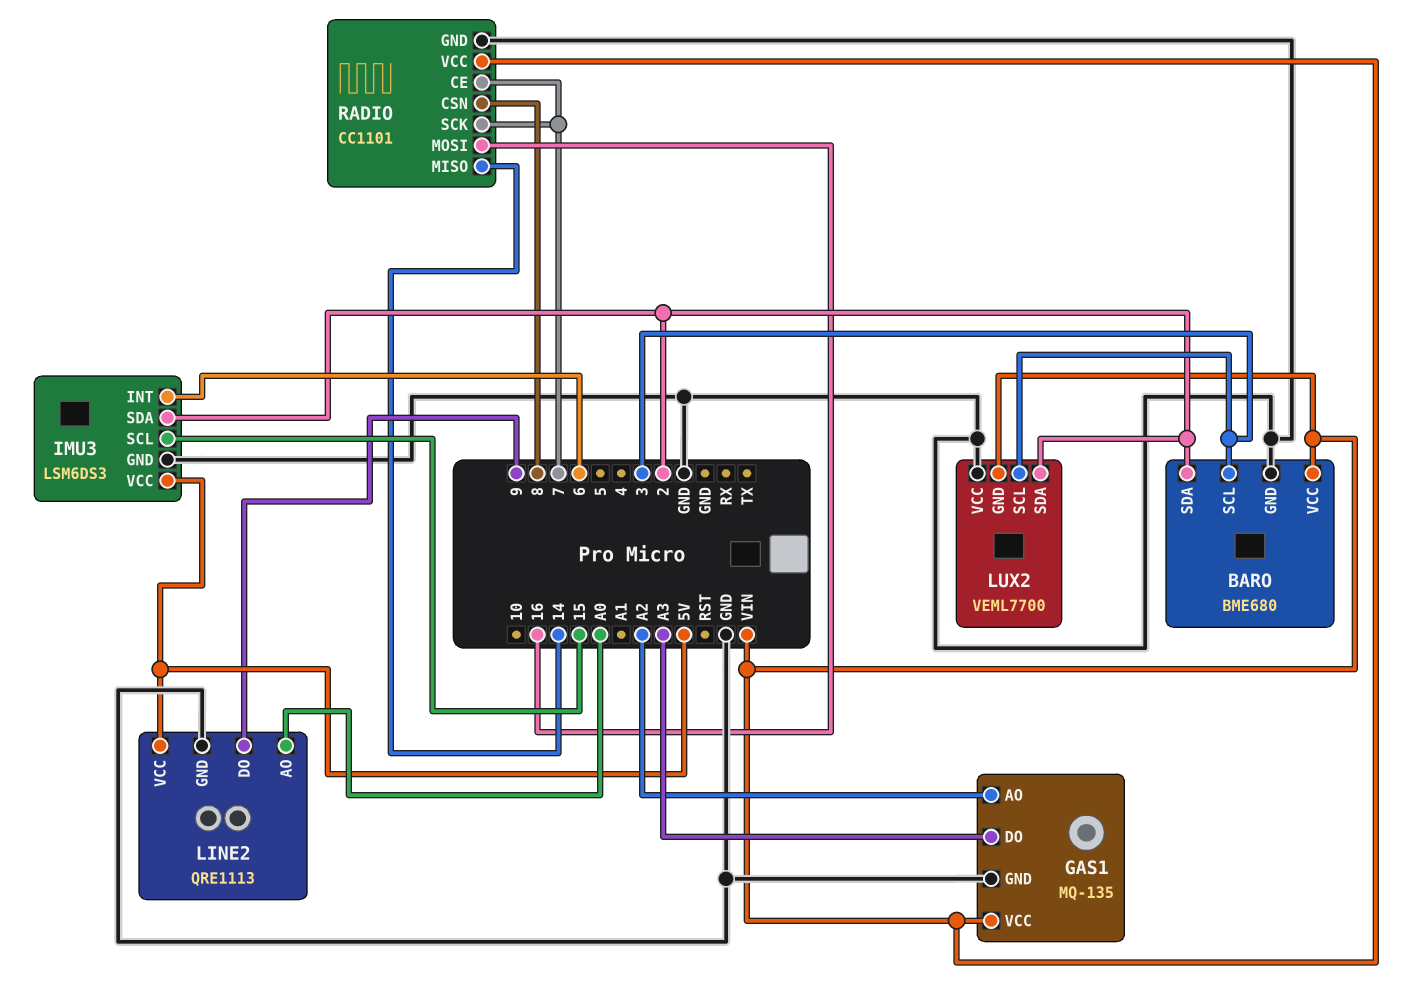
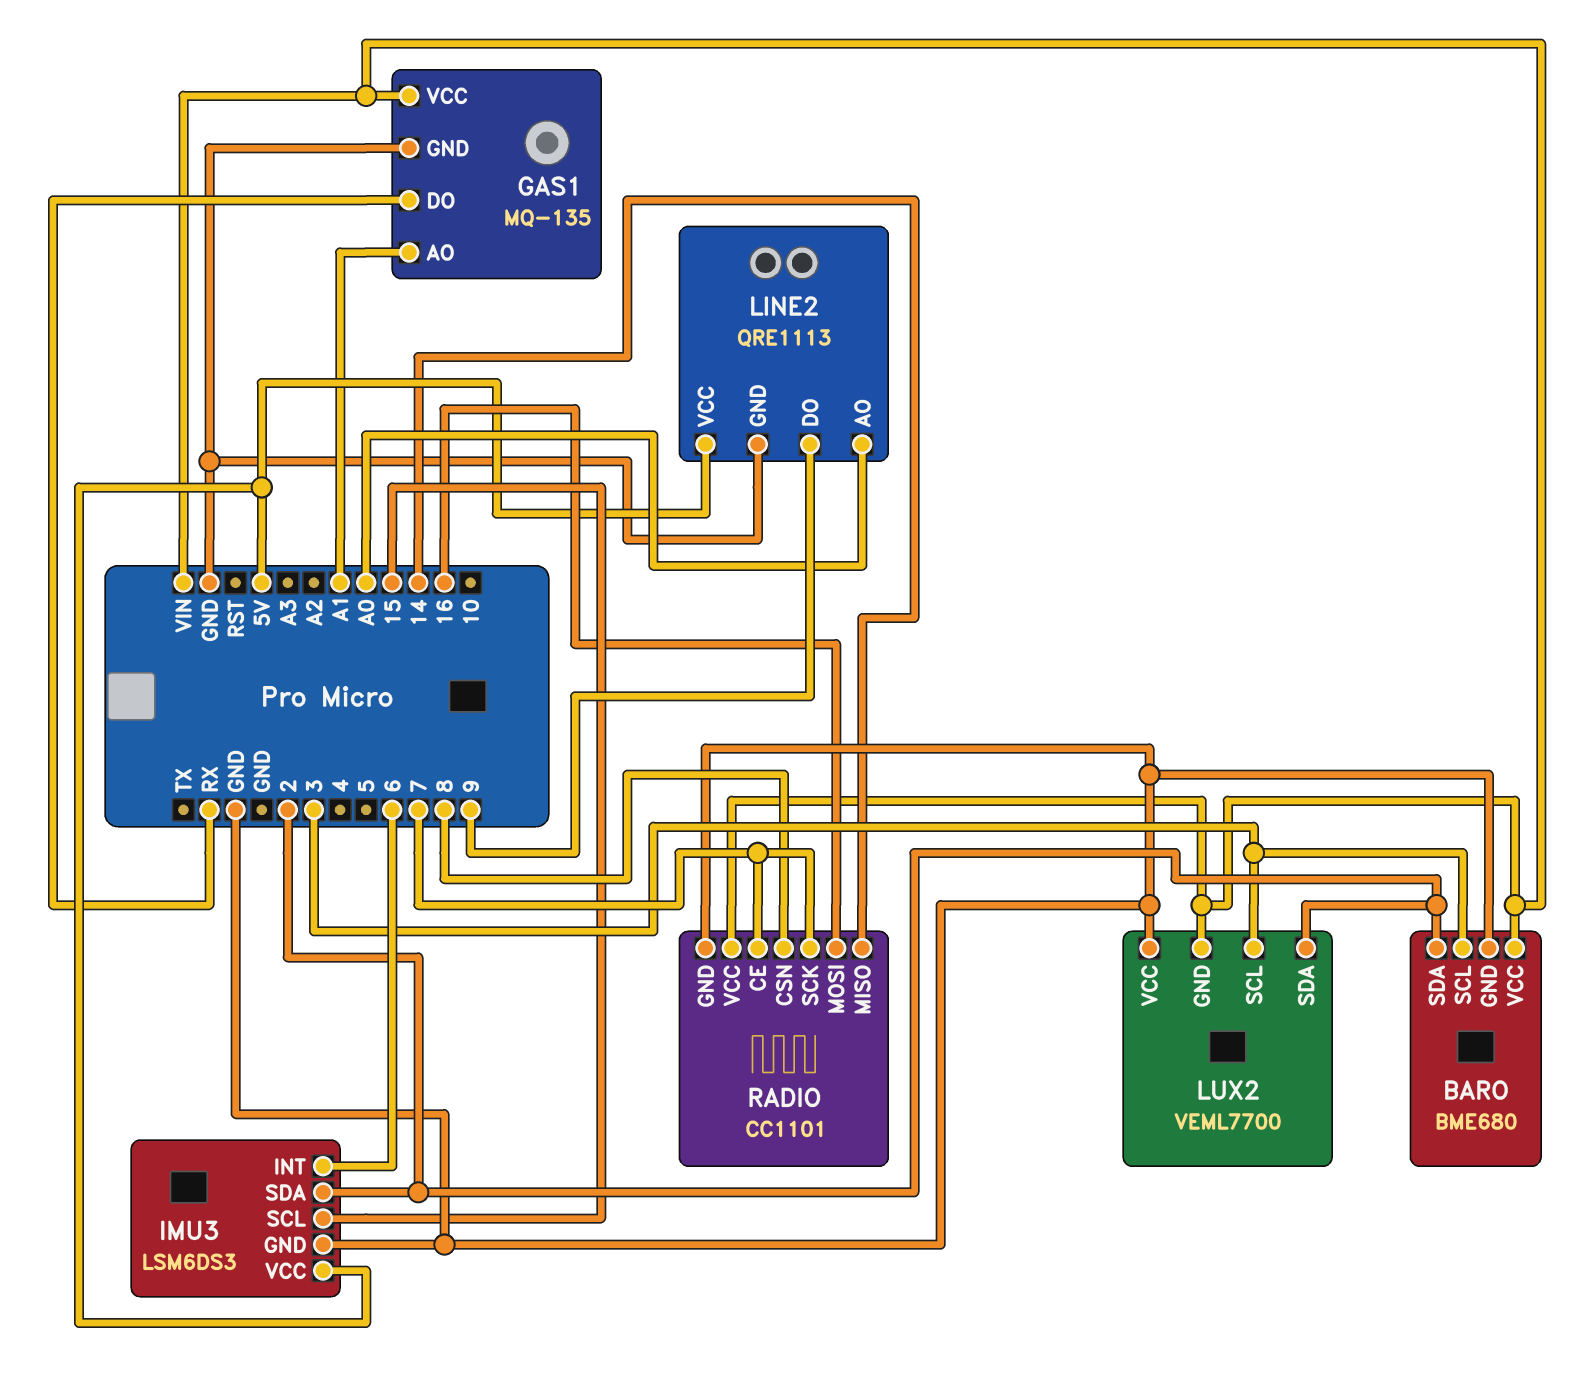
GAS1 pin AO: A2 -> A1
GAS1 pin DO: A3 -> RX

